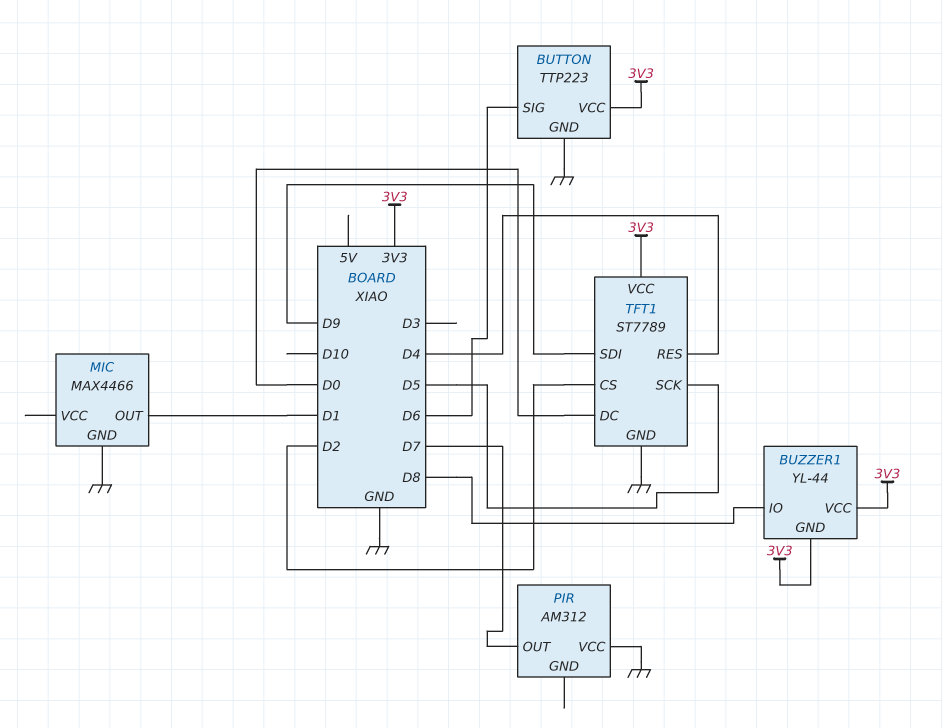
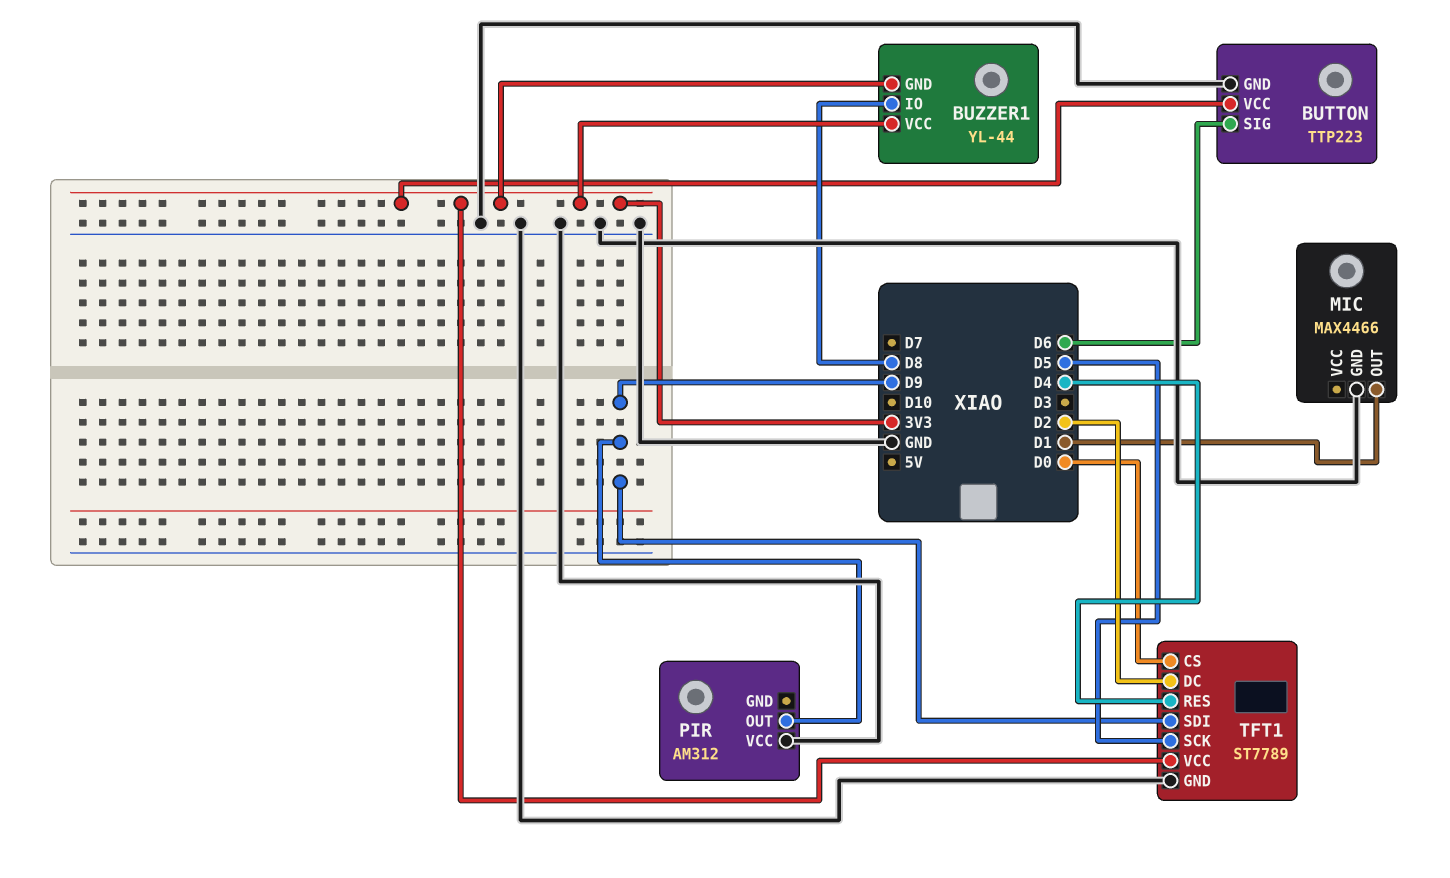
PIR pin OUT: D7 -> D9
TFT1 pin CS: D2 -> D0
TFT1 pin DC: D0 -> D2

